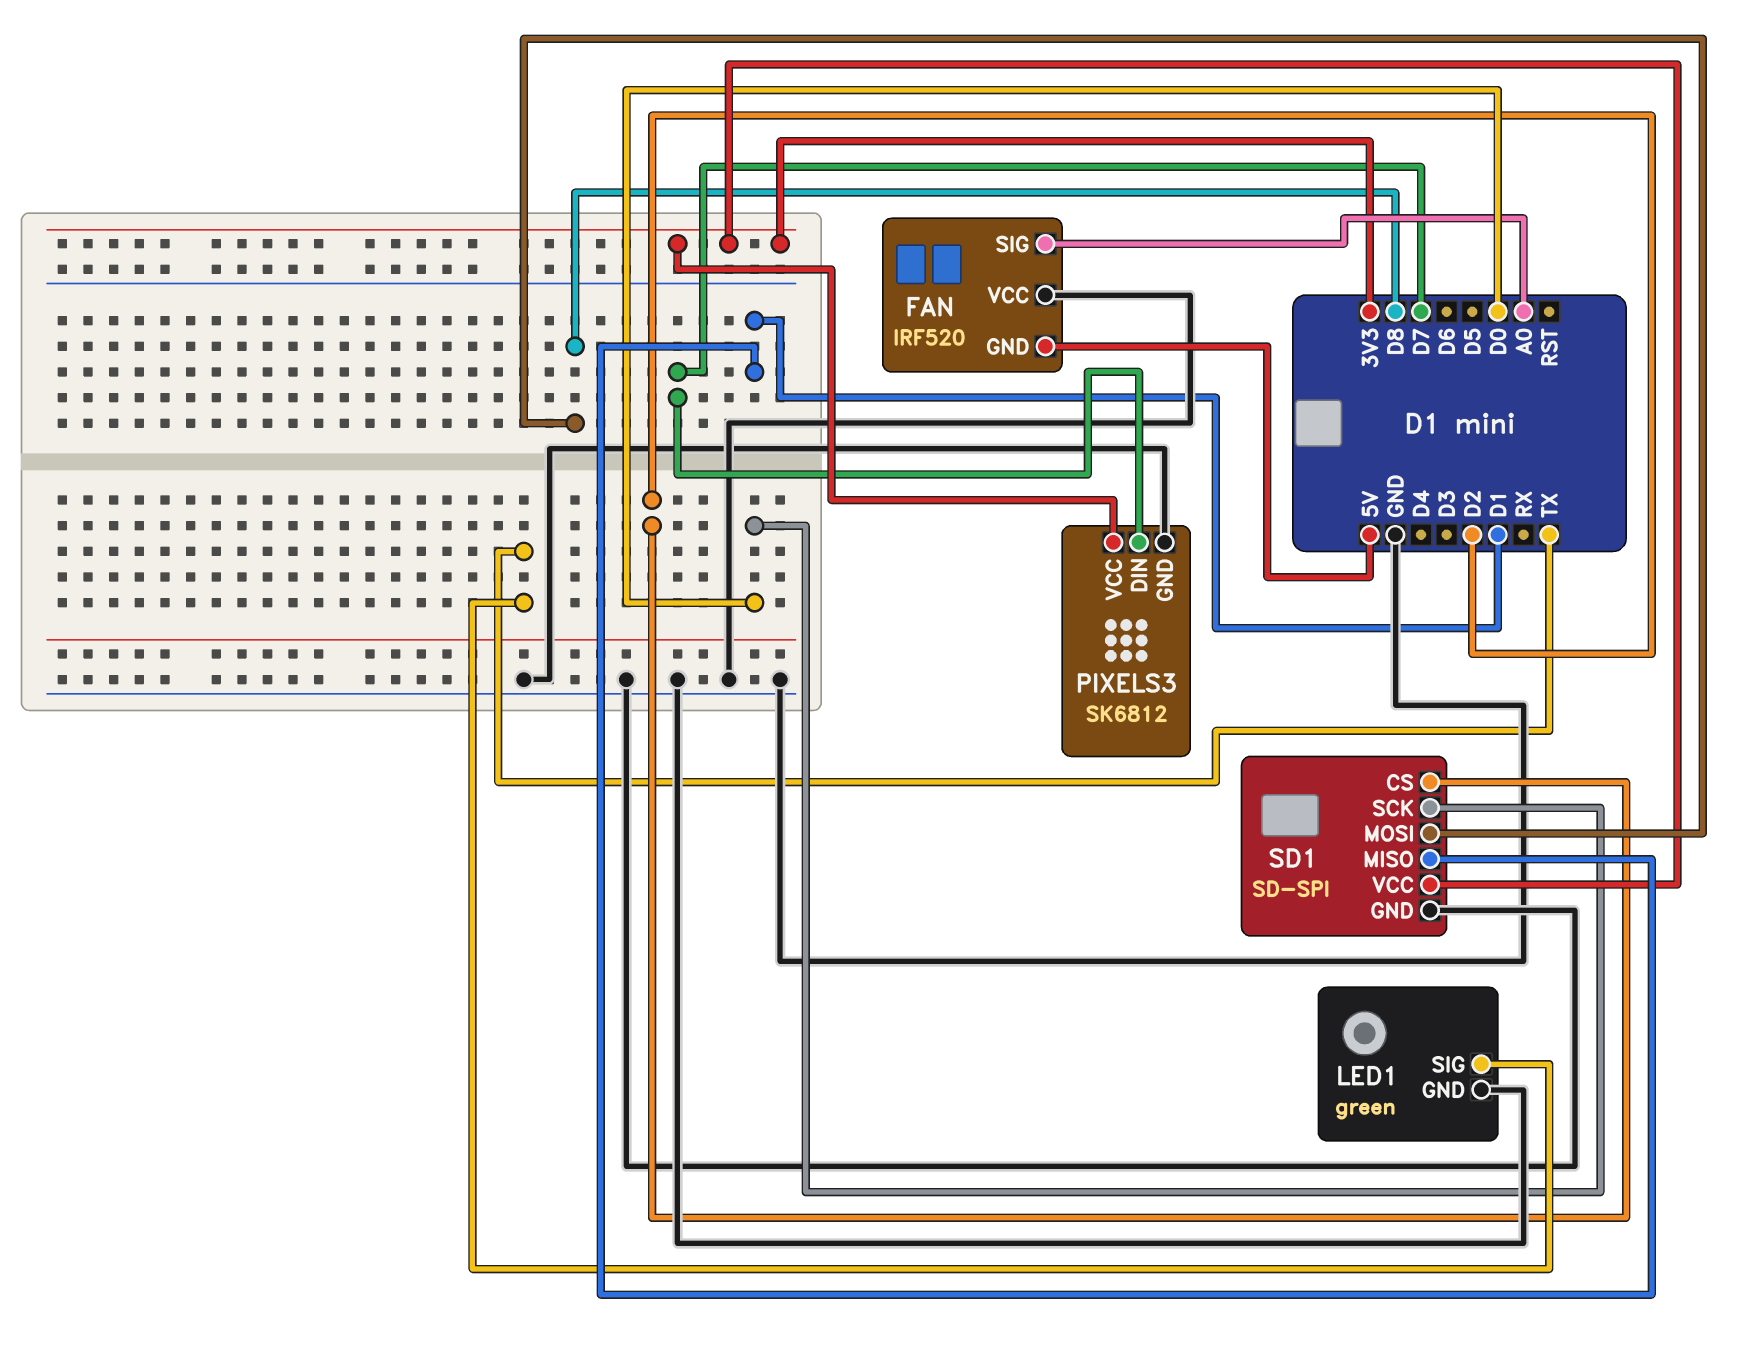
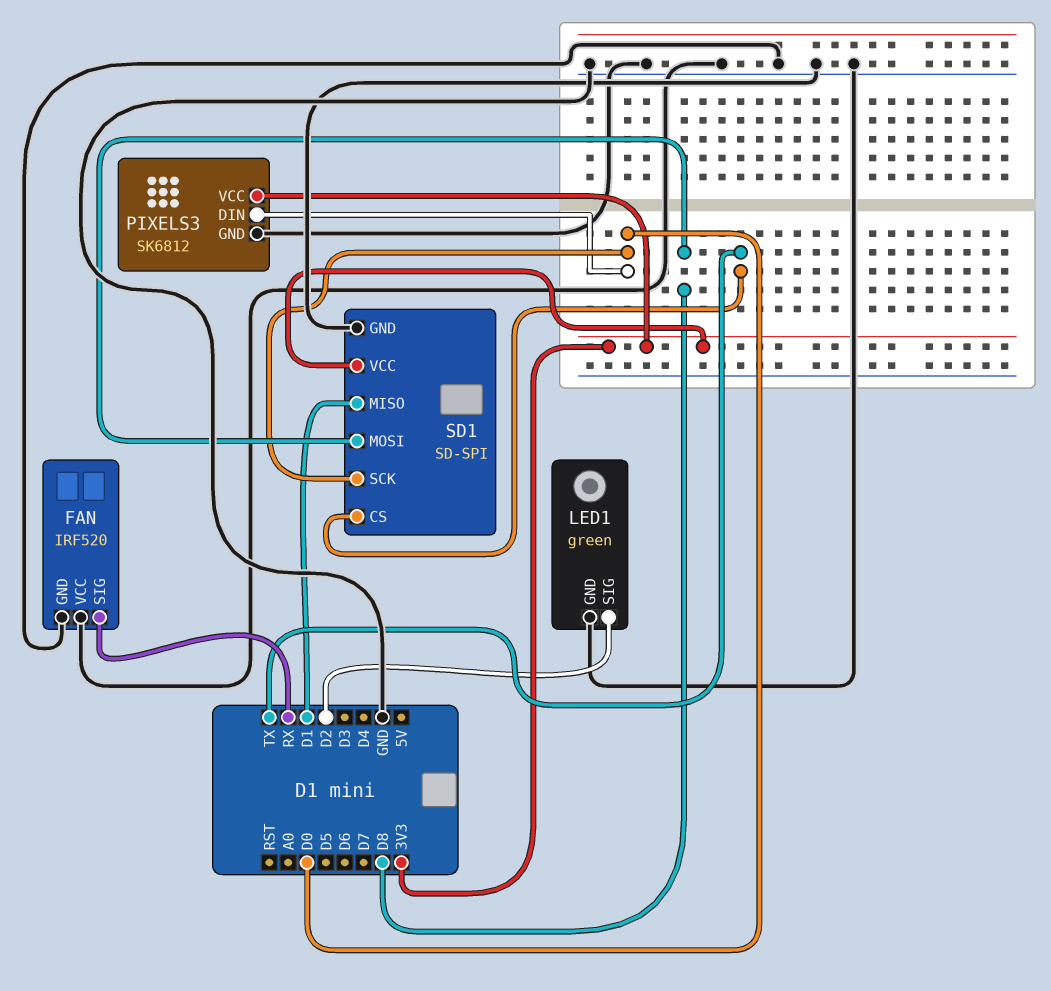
FAN pin GND: 5V -> GND
FAN pin SIG: A0 -> RX
LED1 pin SIG: TX -> D2
PIXELS3 pin DIN: D7 -> D0
SD1 pin CS: D2 -> TX

